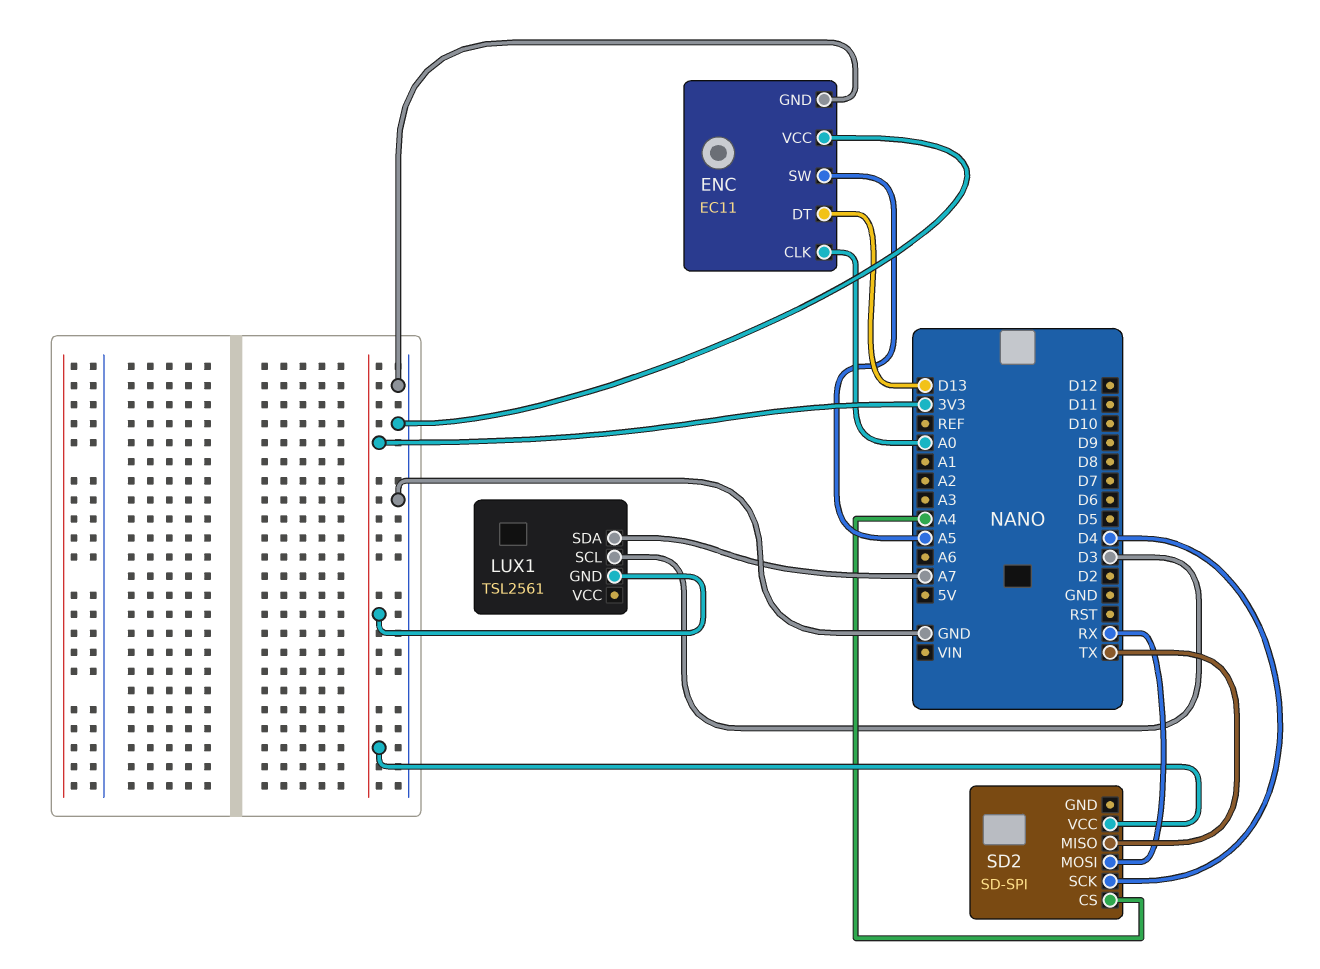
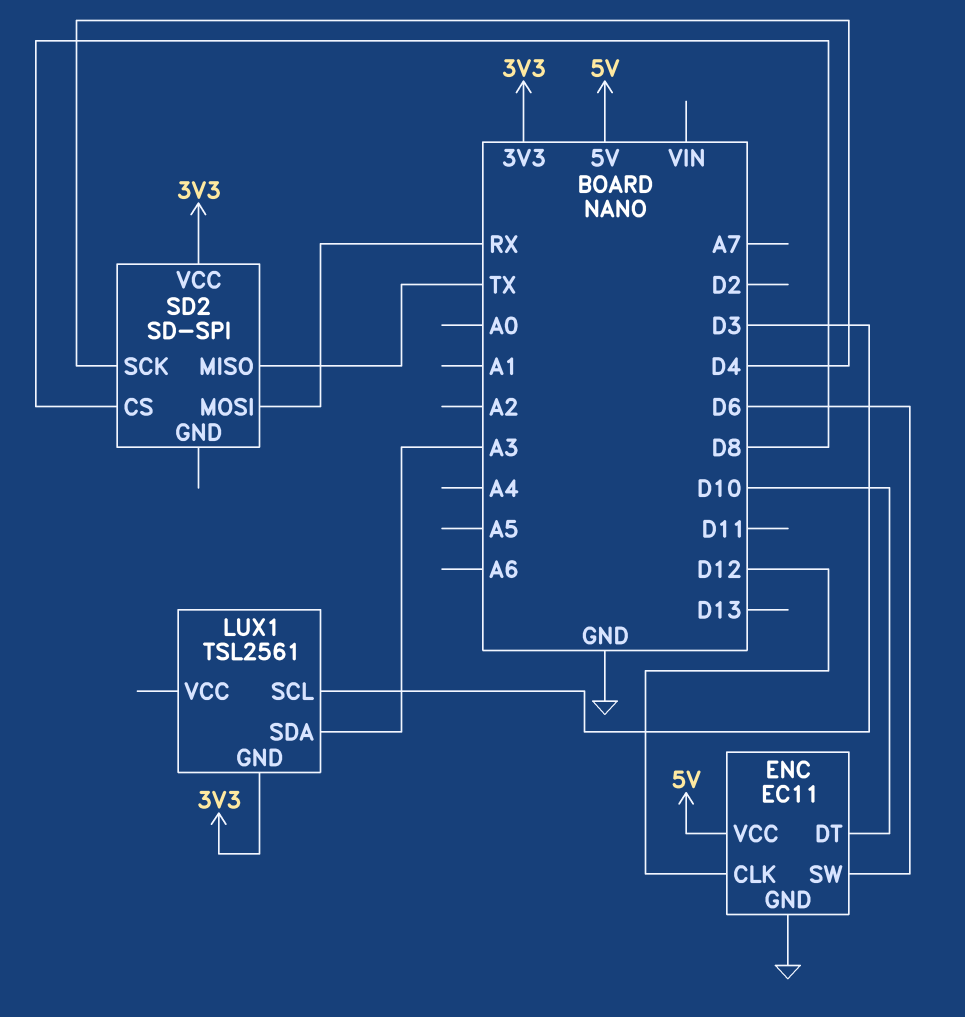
ENC pin CLK: A0 -> D12
ENC pin DT: D13 -> D10
ENC pin SW: A5 -> D6
ENC pin VCC: GND -> 5V
LUX1 pin SDA: A7 -> A3
SD2 pin CS: A4 -> D8

